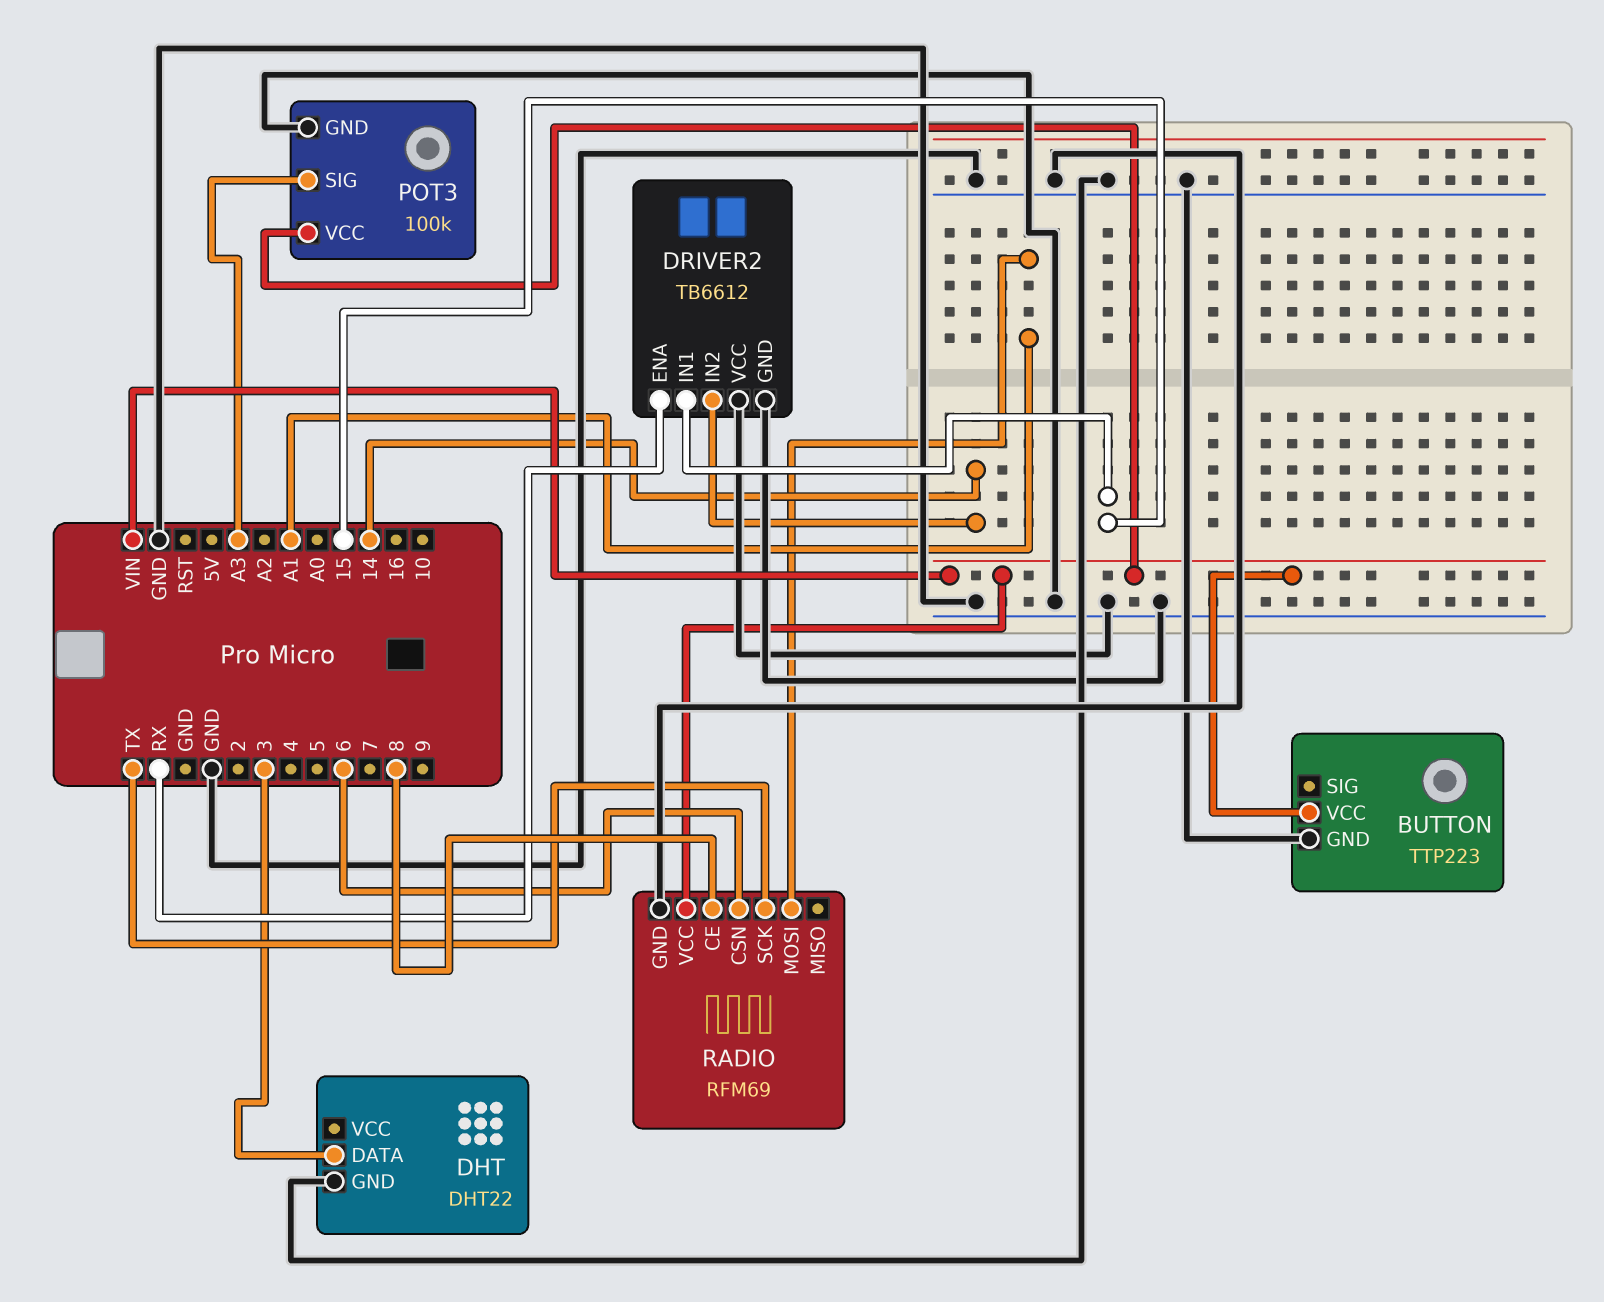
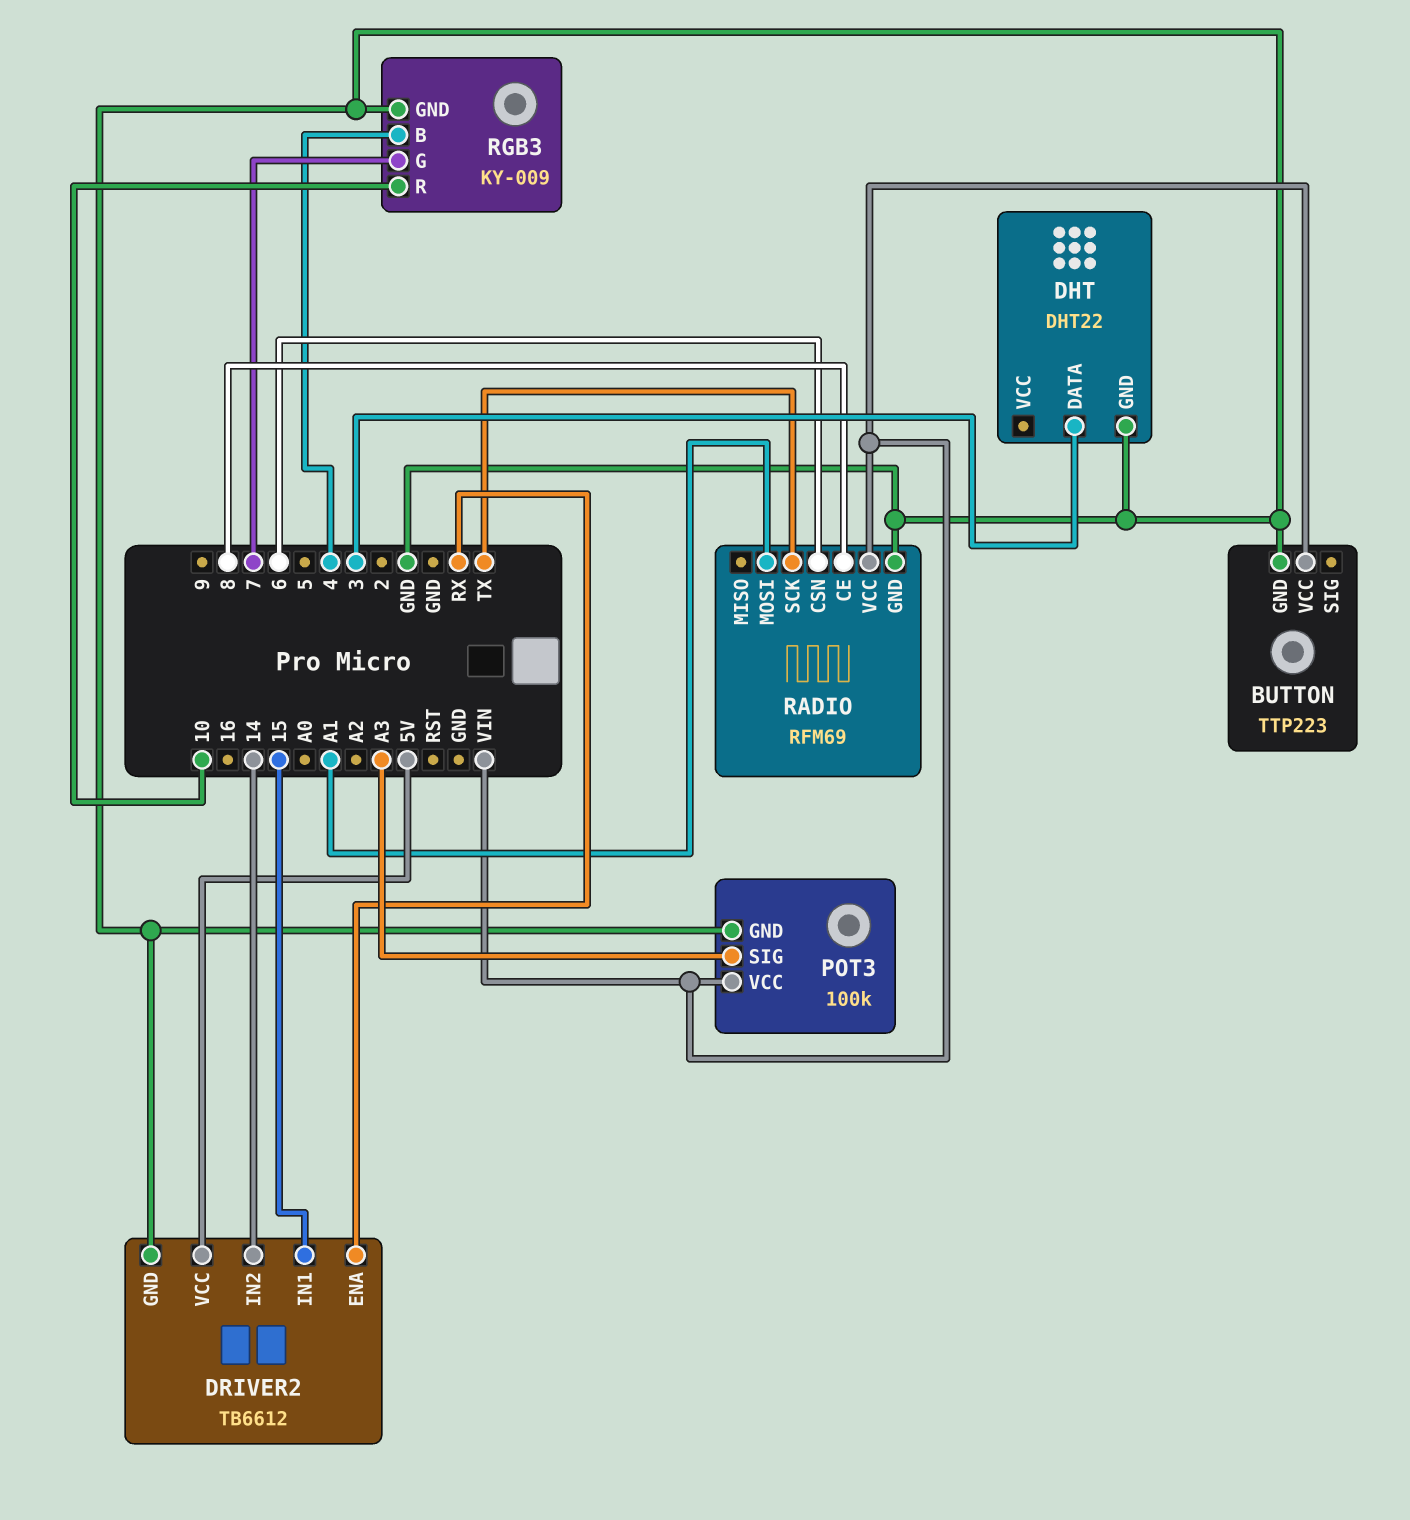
DRIVER2 pin VCC: GND -> 5V
RGB3: none -> KY-009
RGB3 pin B: none -> 4
RGB3 pin G: none -> 7
RGB3 pin GND: none -> GND
RGB3 pin R: none -> 10

